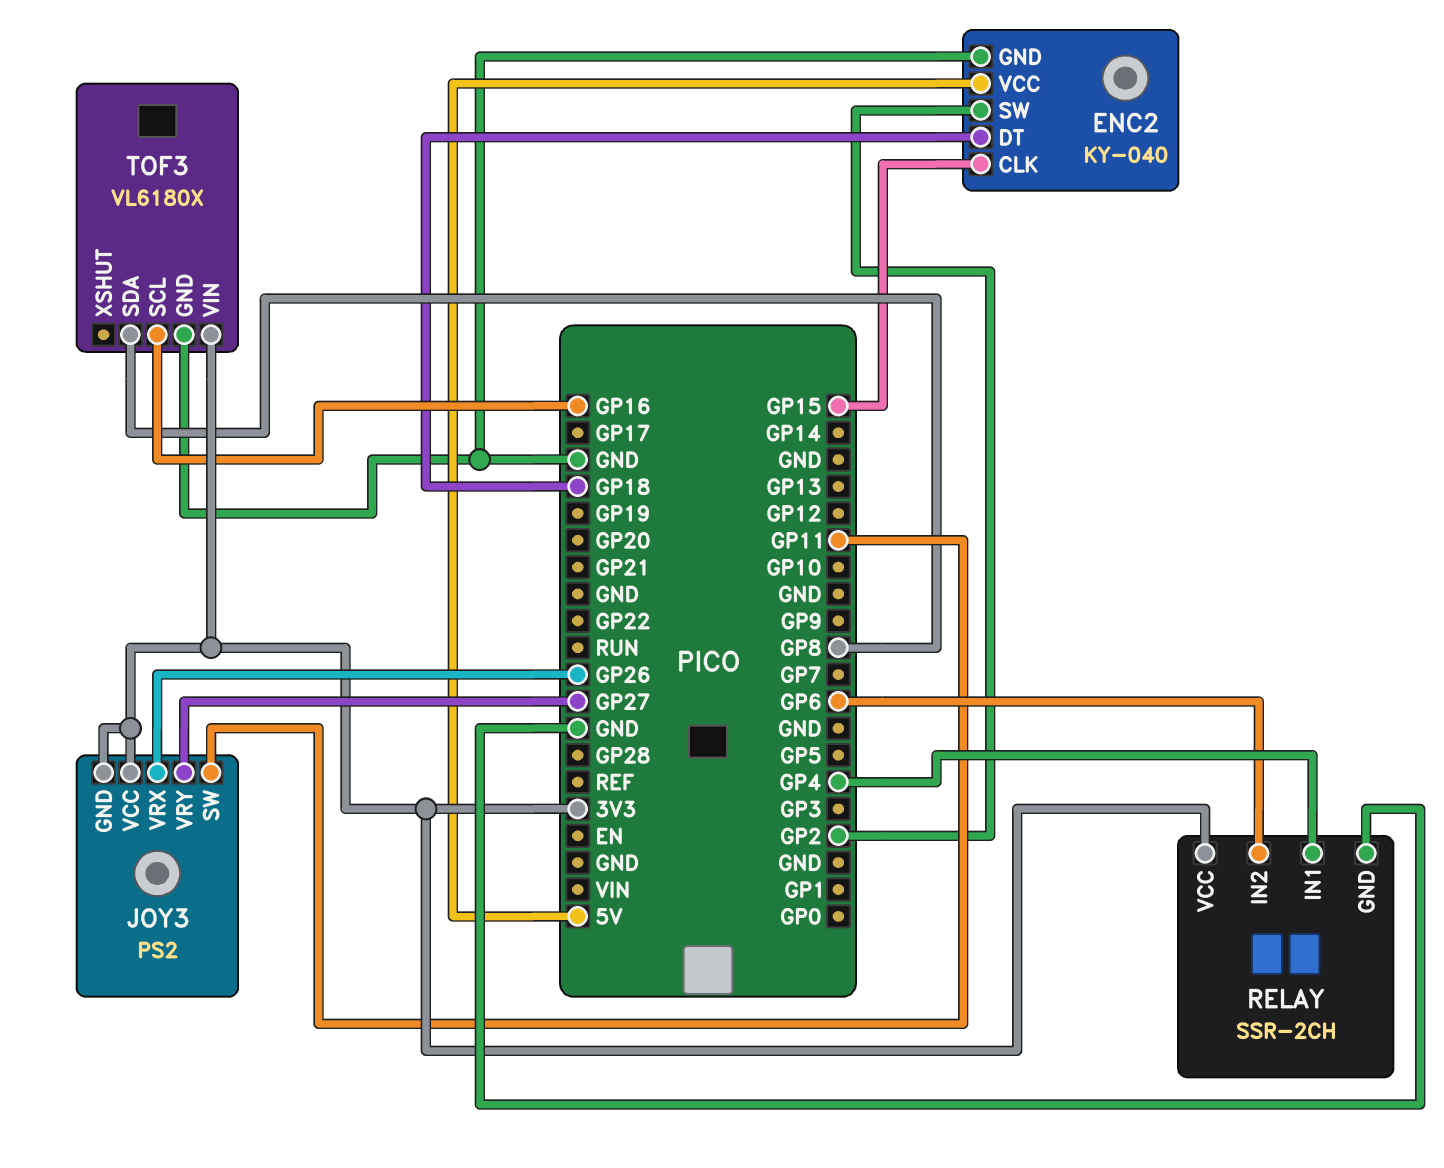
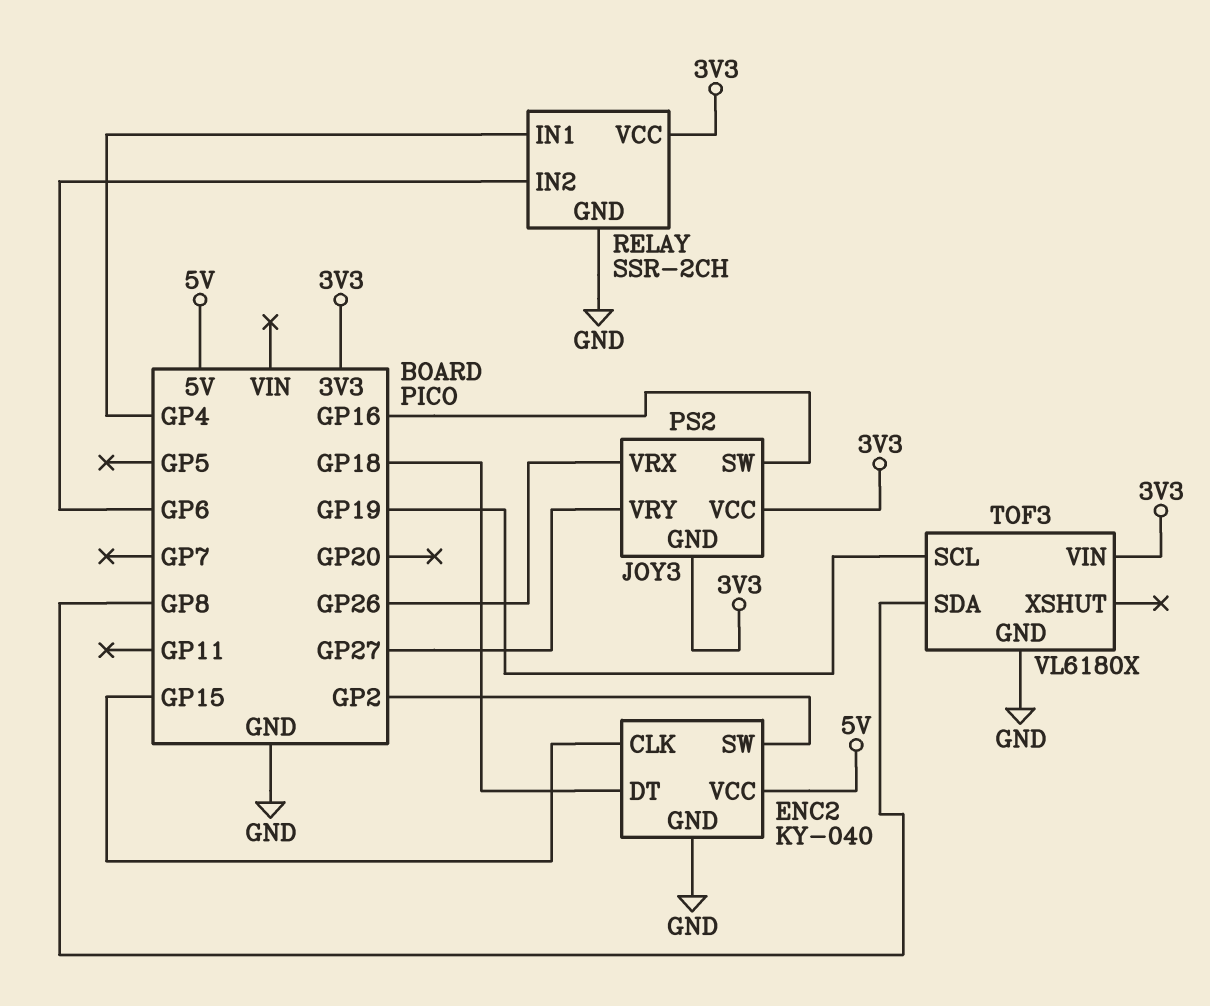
JOY3 pin SW: GP11 -> GP16
TOF3 pin SCL: GP16 -> GP19

